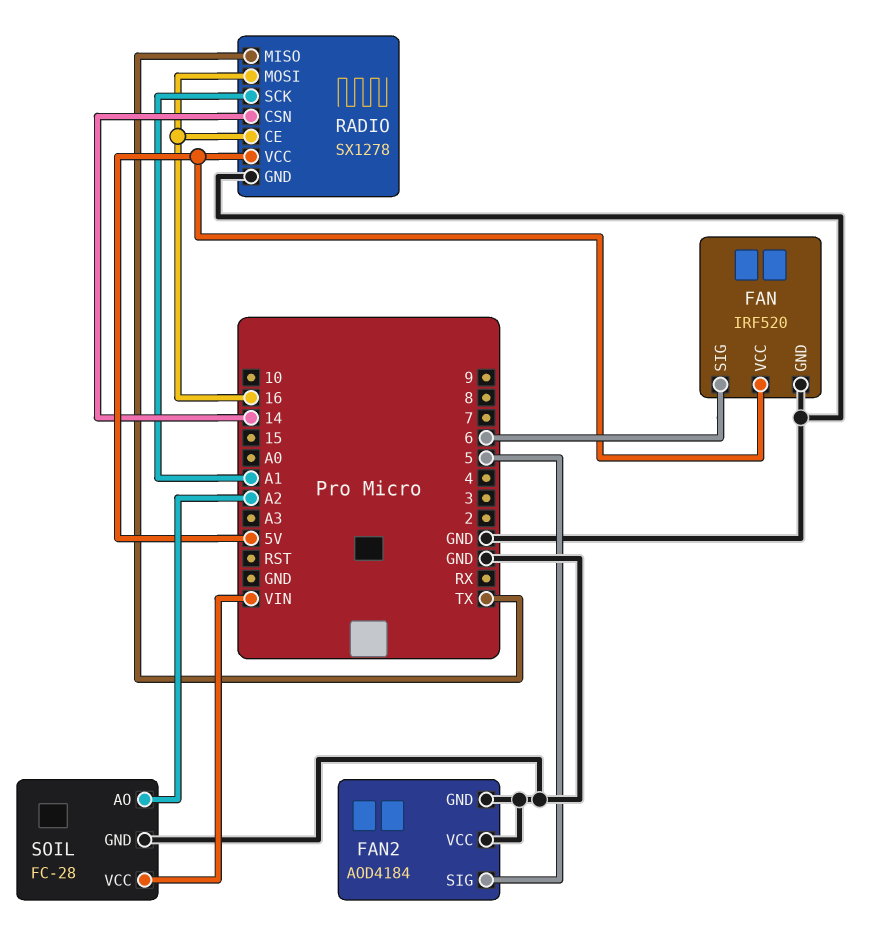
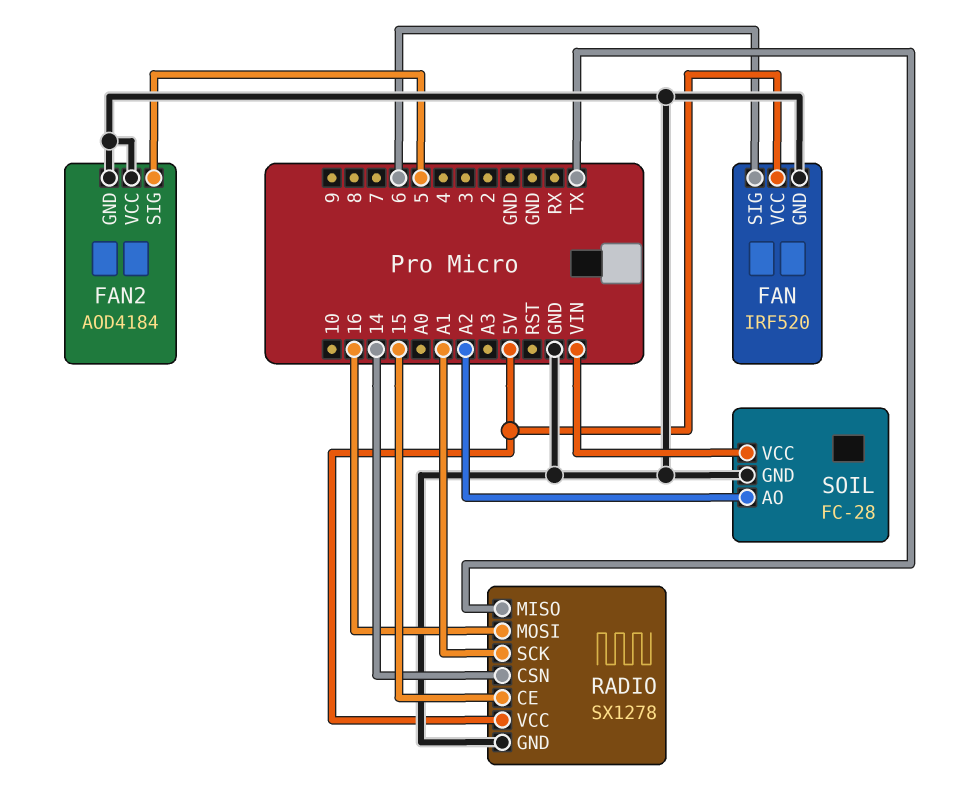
RADIO pin CE: 16 -> 15

